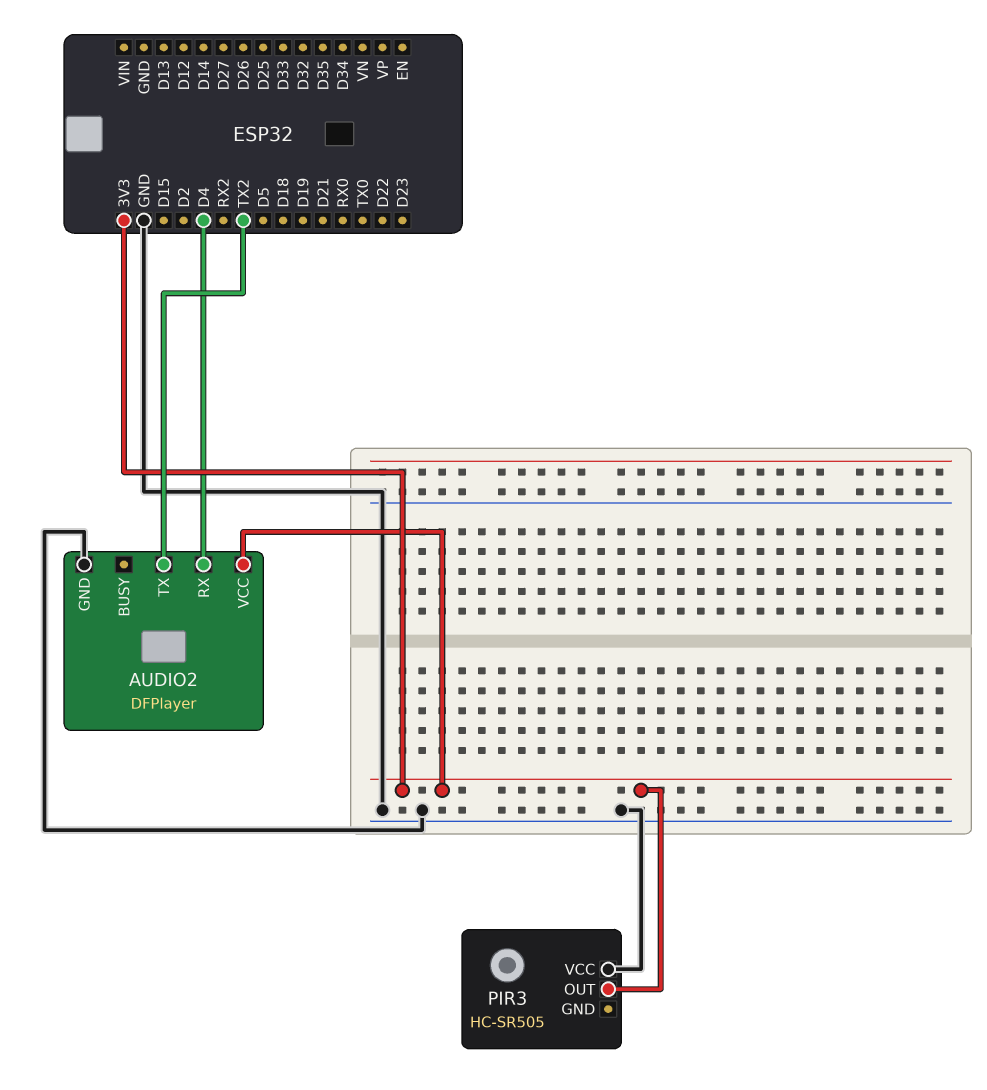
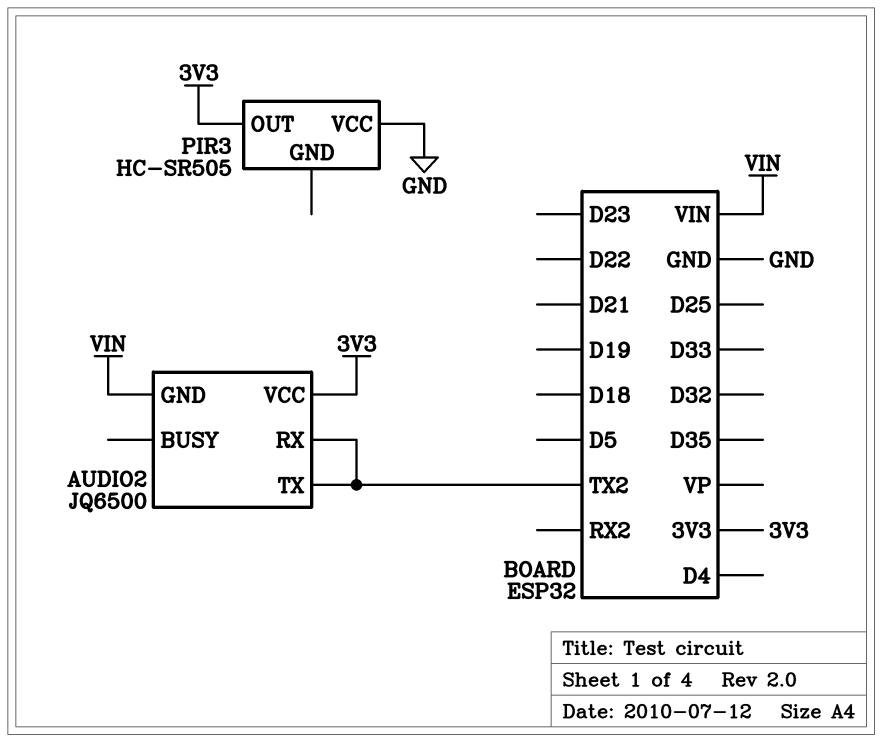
AUDIO2: DFPlayer -> JQ6500
AUDIO2 pin GND: GND -> VIN
AUDIO2 pin RX: D4 -> TX2

